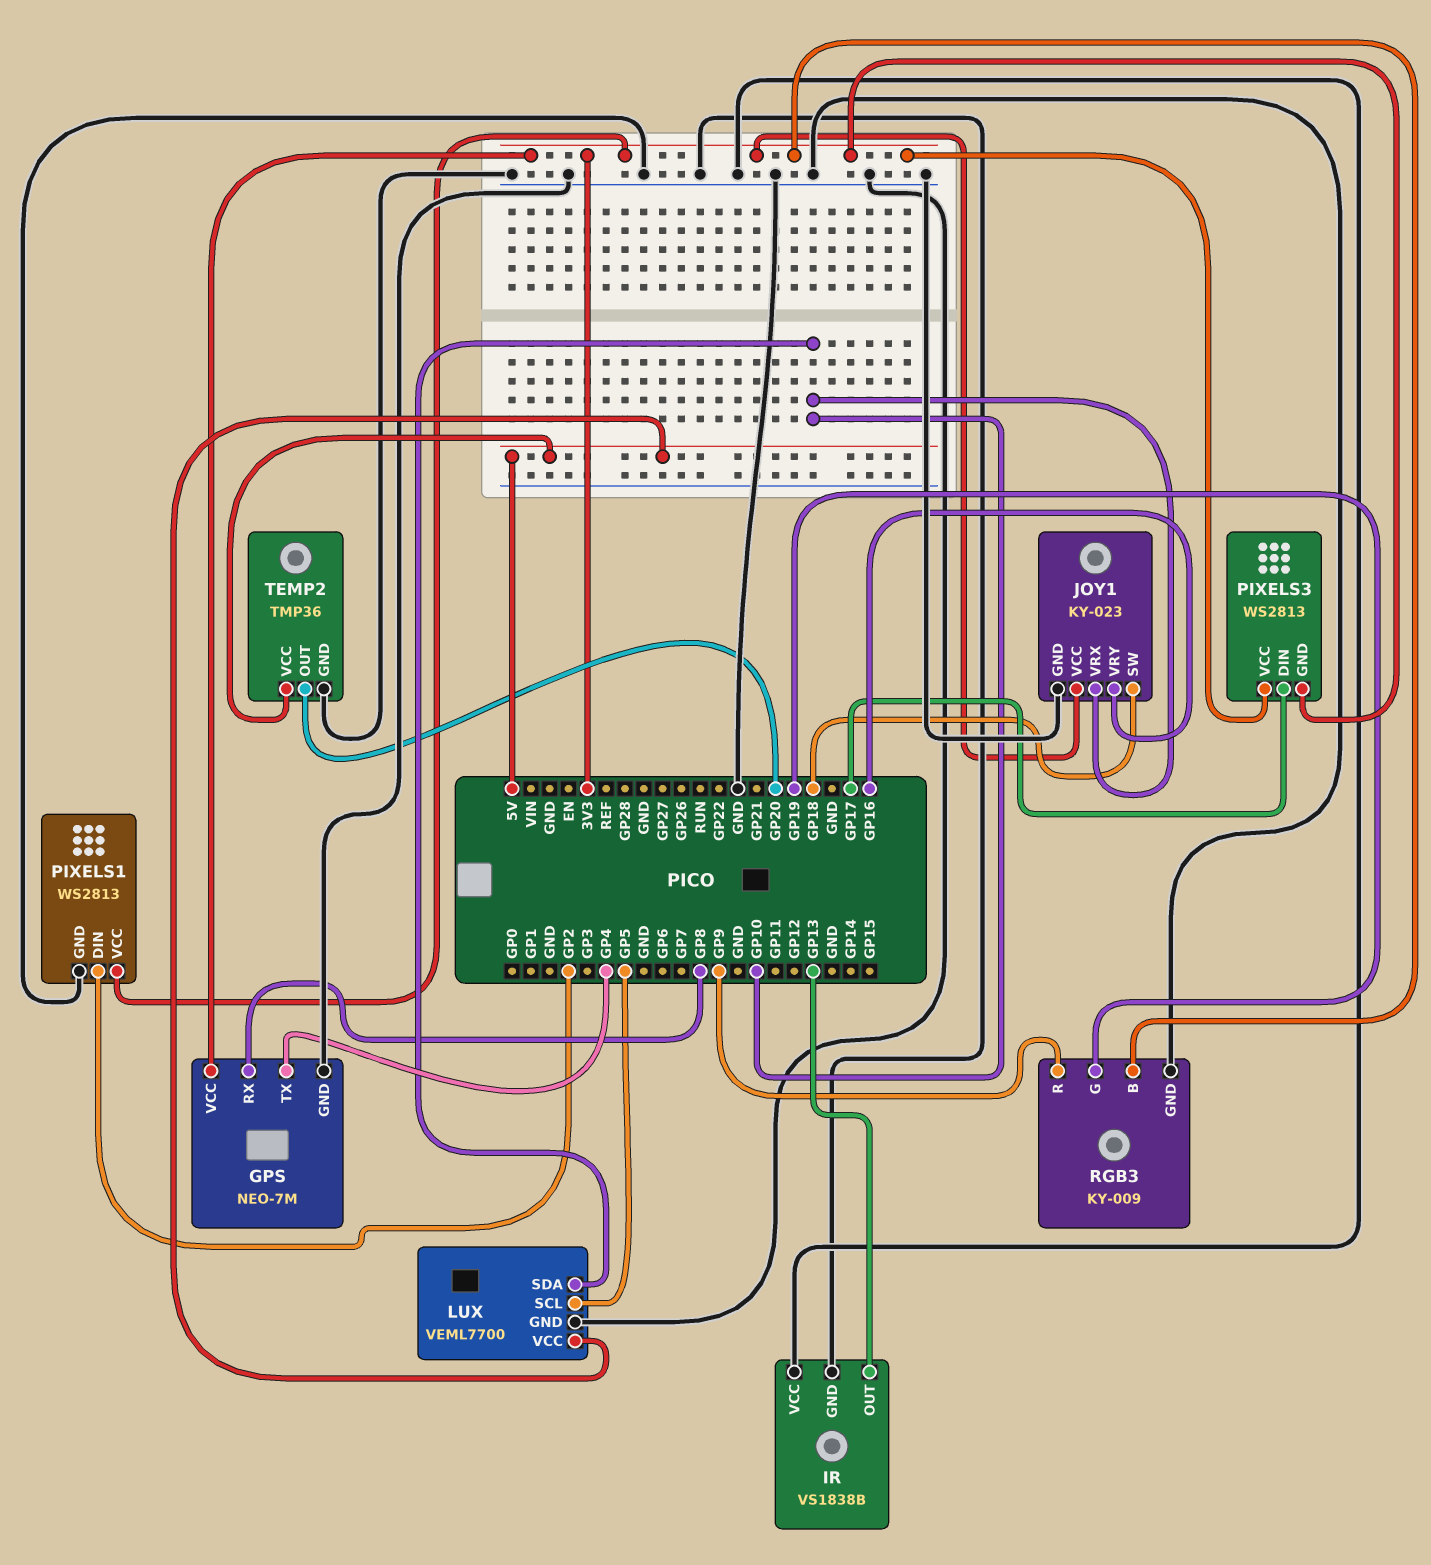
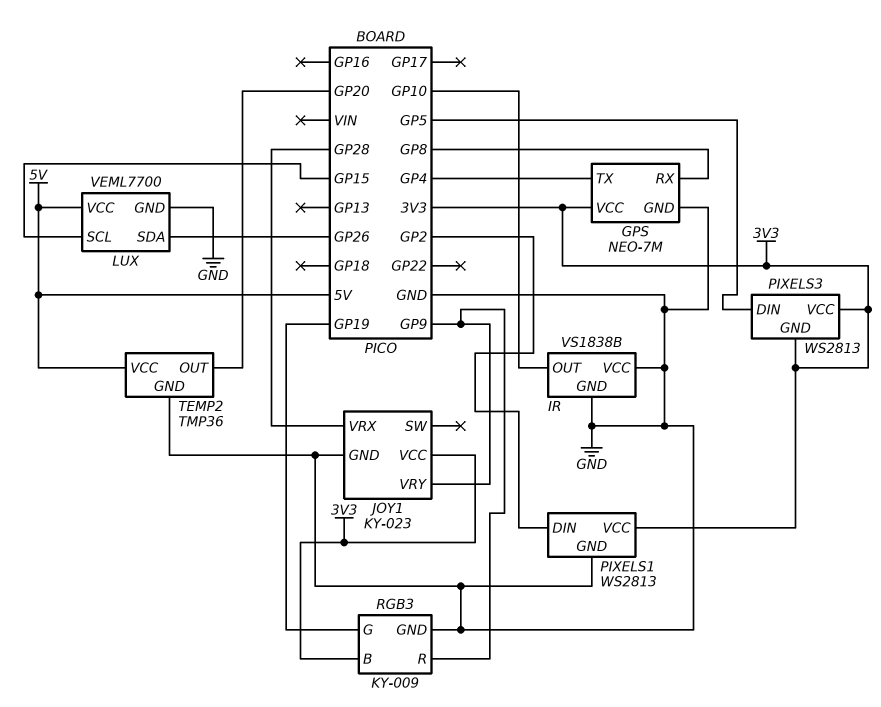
IR pin OUT: GP13 -> GP10
JOY1 pin SW: GP18 -> none
JOY1 pin VRX: GP10 -> GP28
JOY1 pin VRY: GP16 -> GP9
LUX pin SCL: GP5 -> GP15
LUX pin SDA: GP10 -> GP26
PIXELS3 pin DIN: GP17 -> GP5

